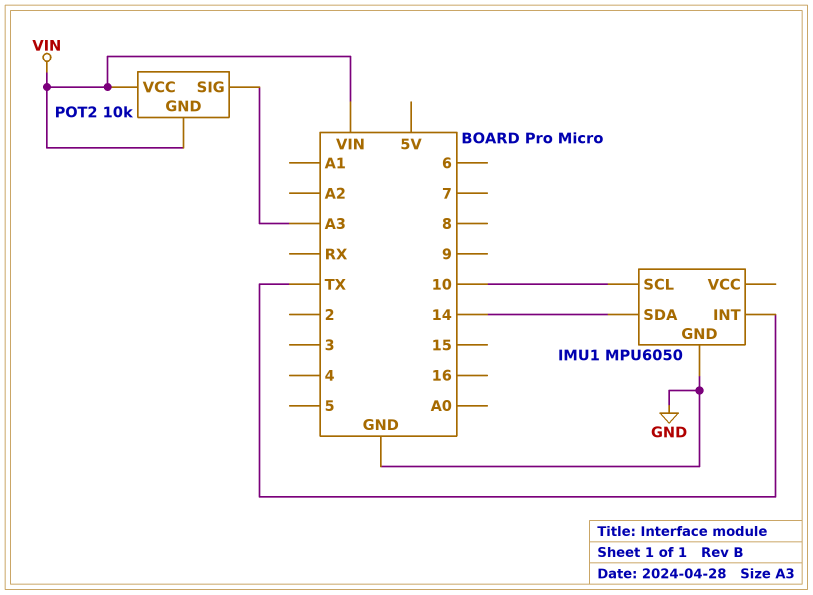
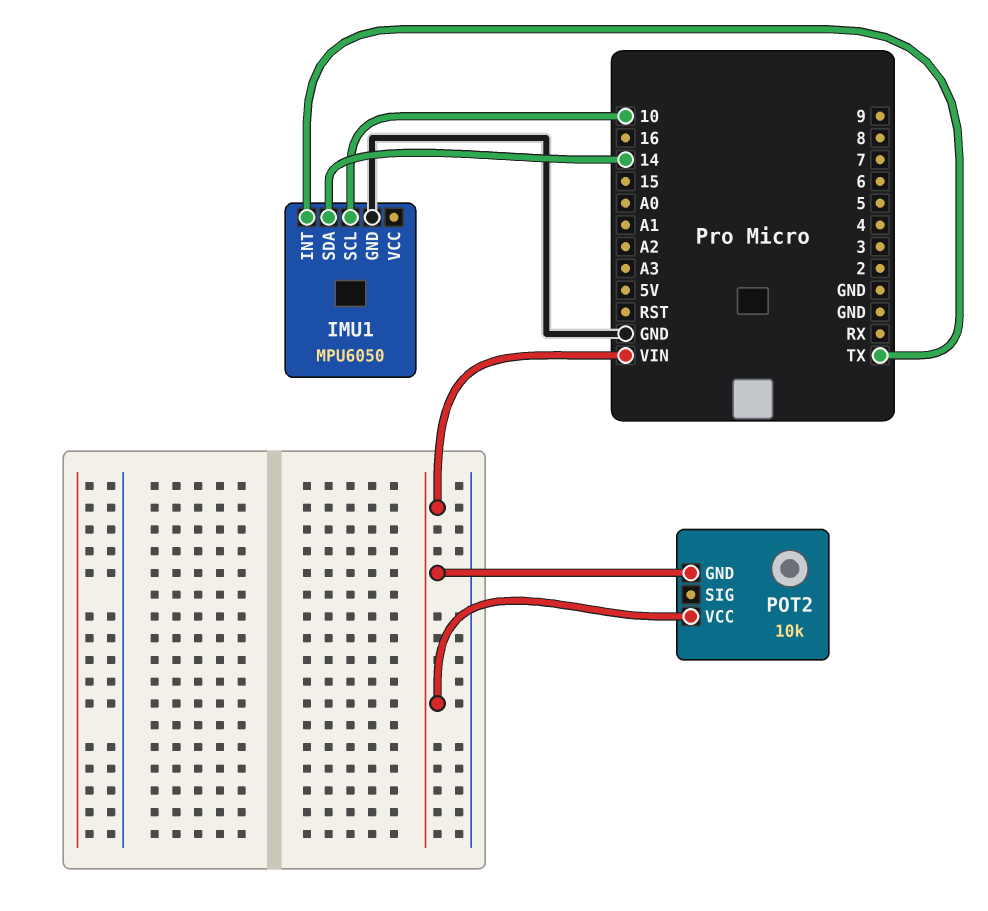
POT2 pin SIG: A3 -> none

